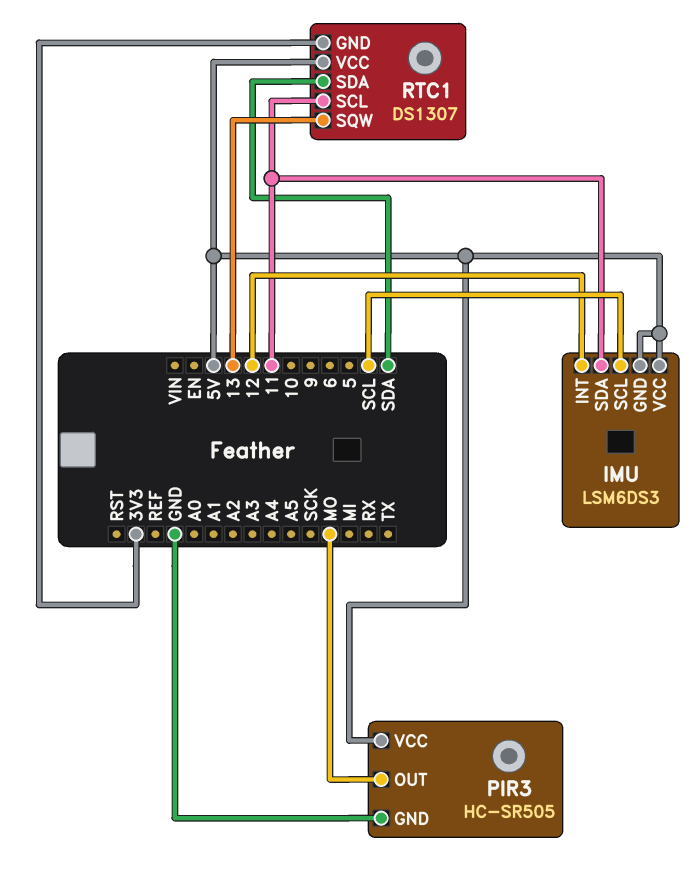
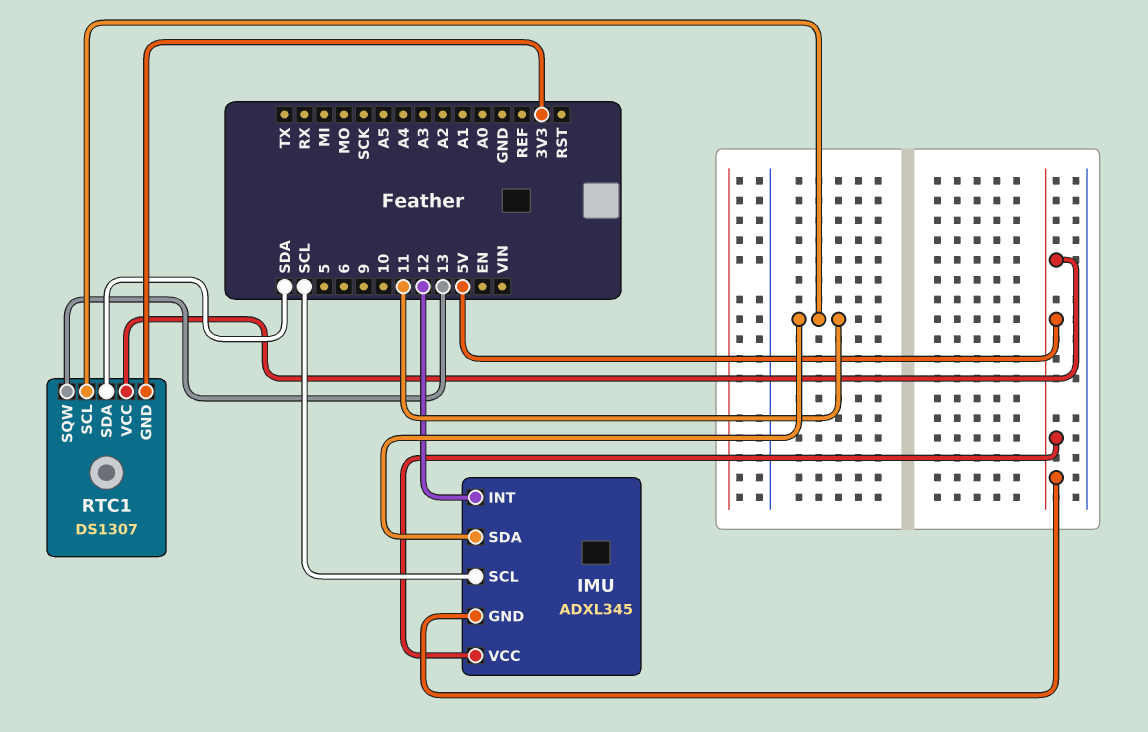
IMU: LSM6DS3 -> ADXL345
PIR3: HC-SR505 -> none
PIR3 pin GND: GND -> none
PIR3 pin OUT: MO -> none
PIR3 pin VCC: 5V -> none

